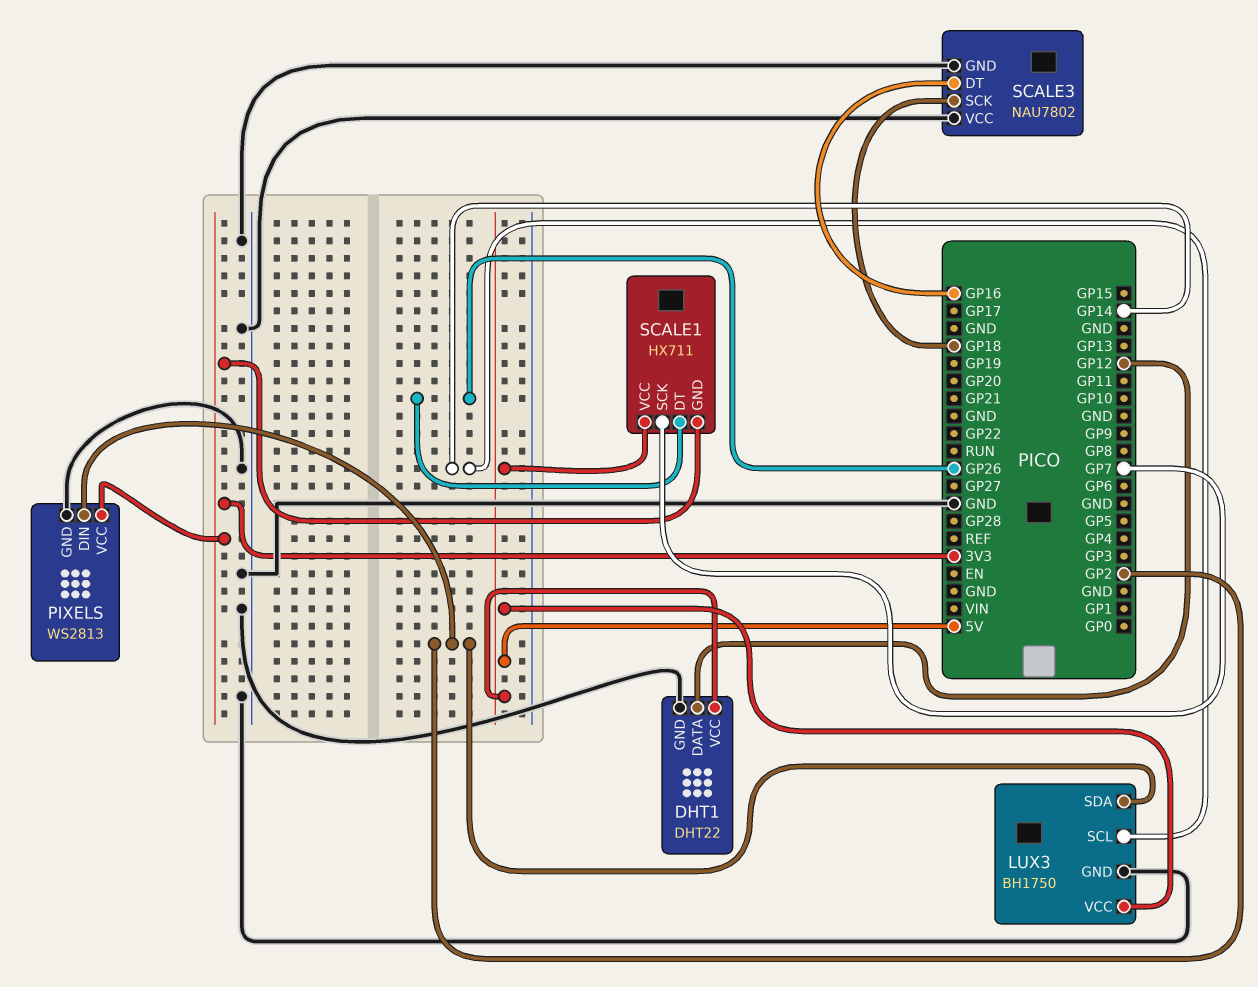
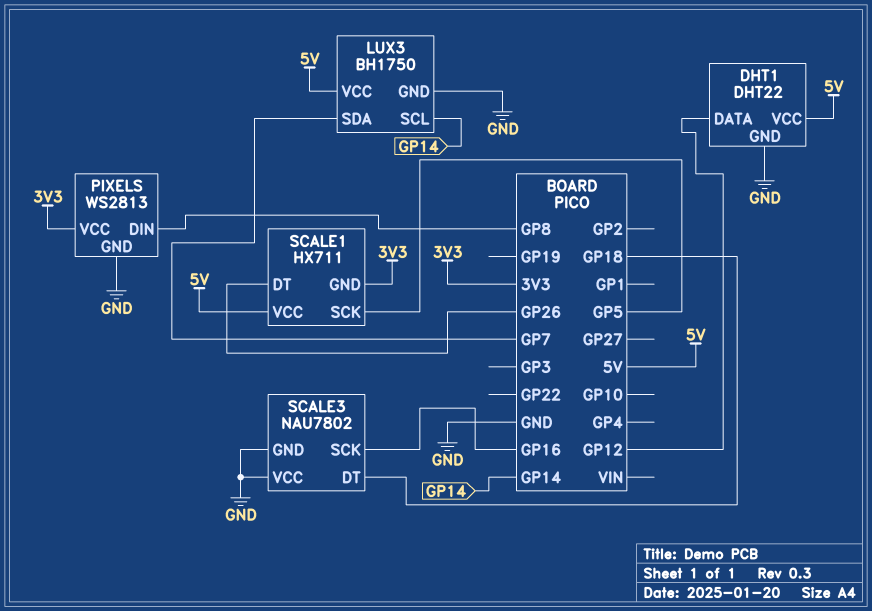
LUX3 pin SDA: GP2 -> GP7
PIXELS pin DIN: GP2 -> GP8
SCALE1 pin SCK: GP7 -> GP5
SCALE3 pin DT: GP16 -> GP18
SCALE3 pin SCK: GP18 -> GP16

